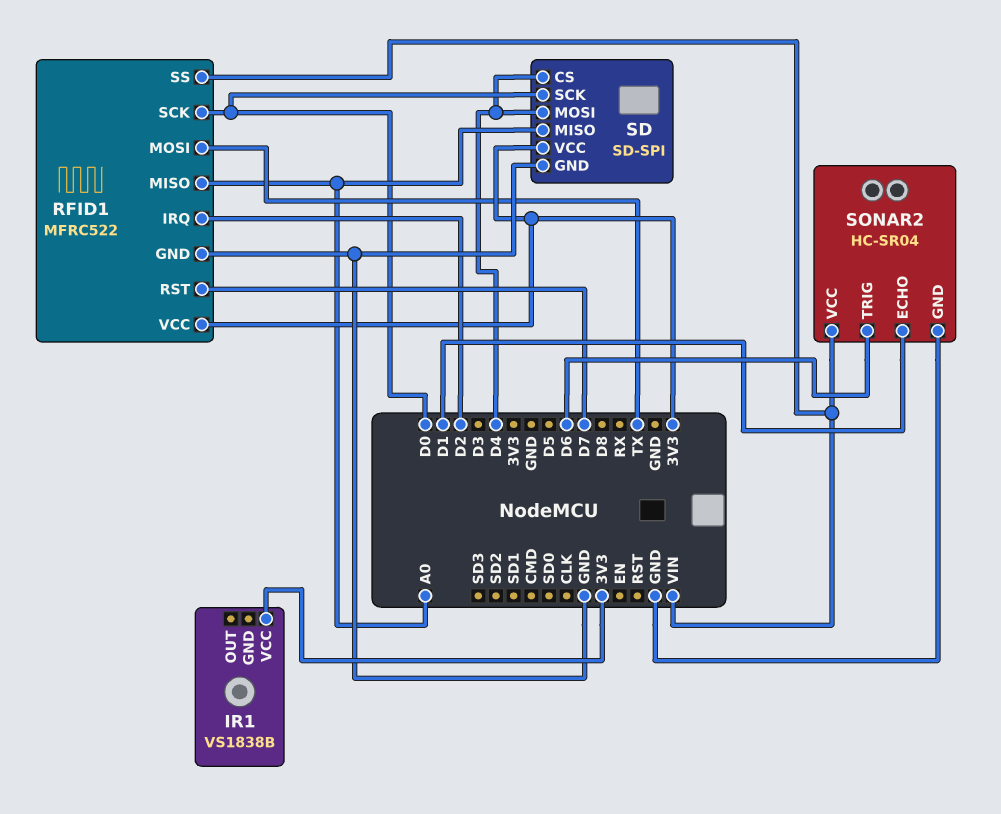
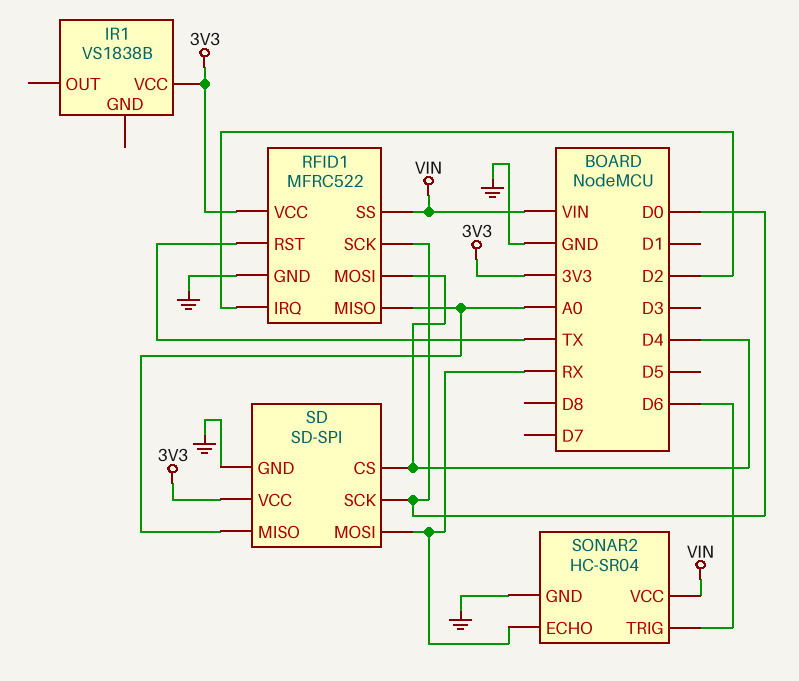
RFID1 pin MOSI: TX -> D4
RFID1 pin RST: D7 -> TX
SD pin MOSI: D4 -> RX
SONAR2 pin ECHO: D1 -> RX

